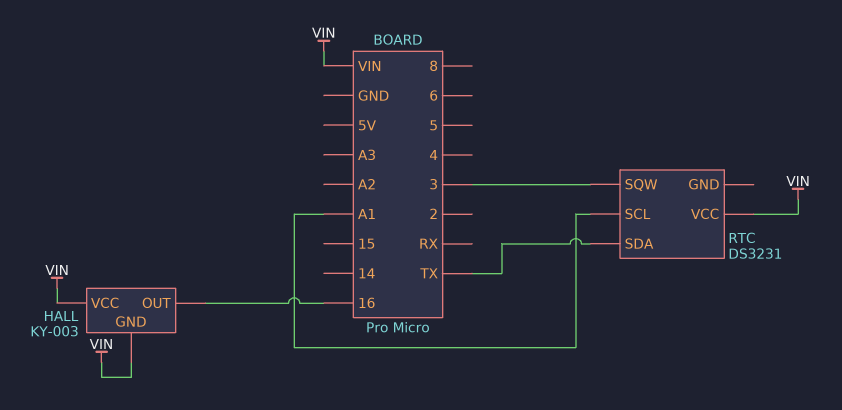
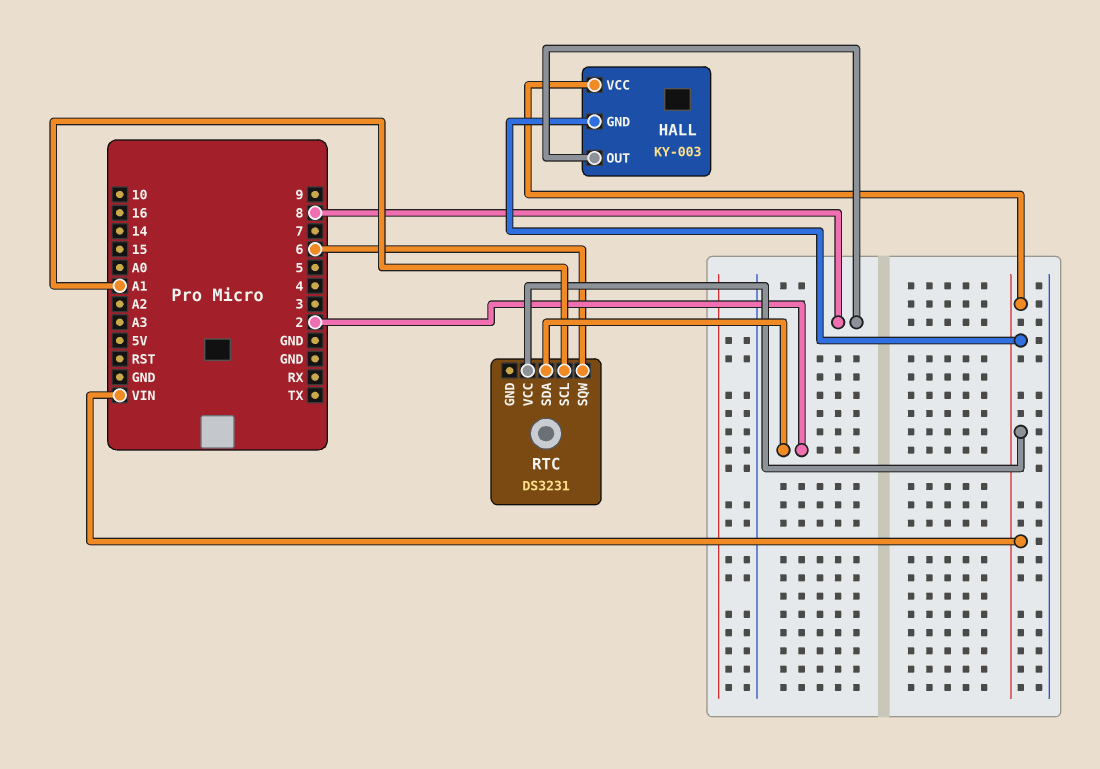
HALL pin OUT: 16 -> 8
RTC pin SDA: TX -> 2
RTC pin SQW: 3 -> 6

